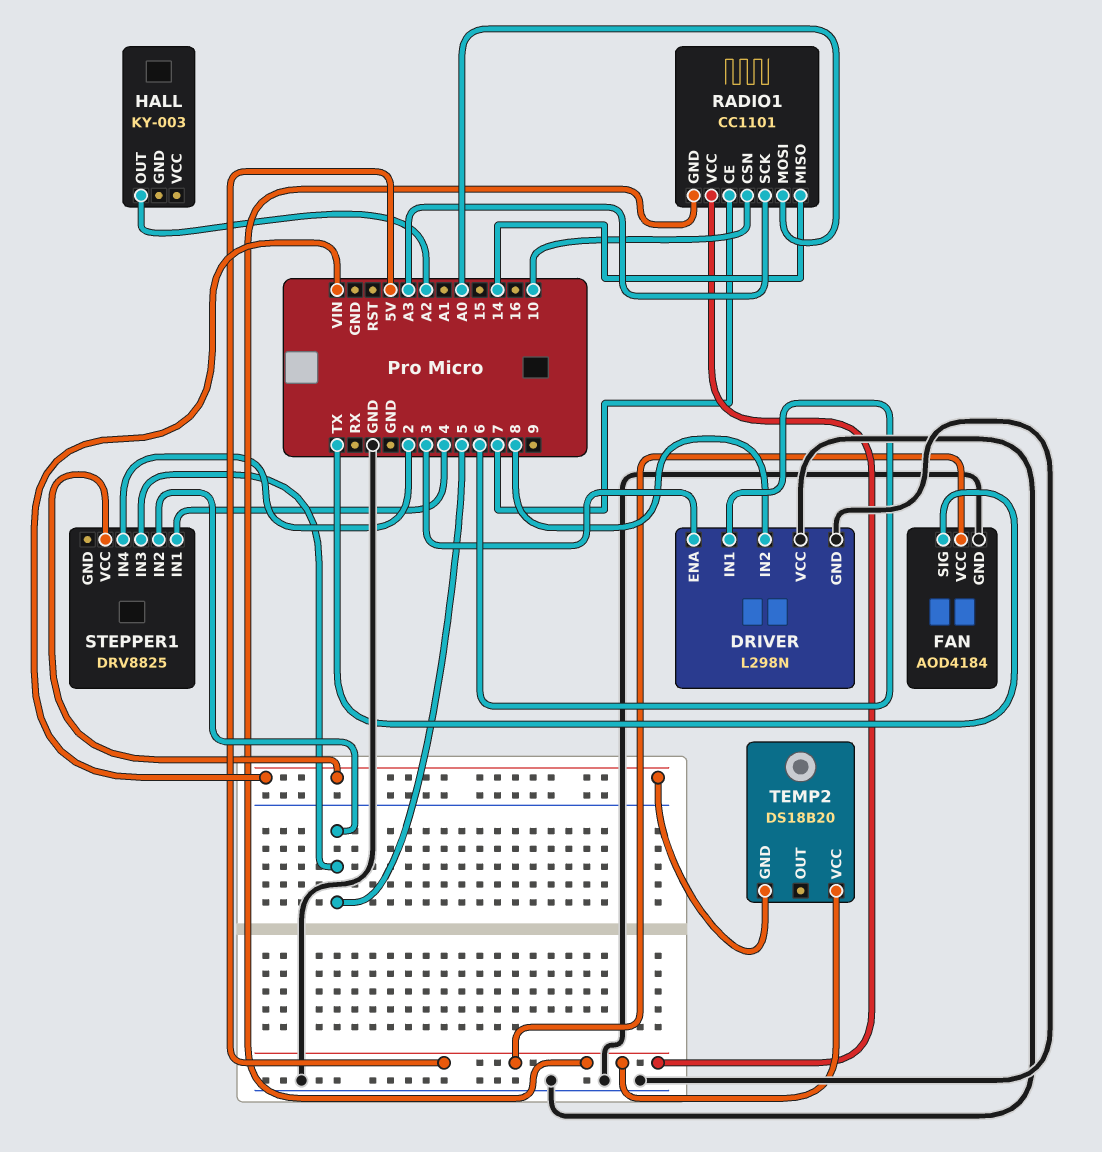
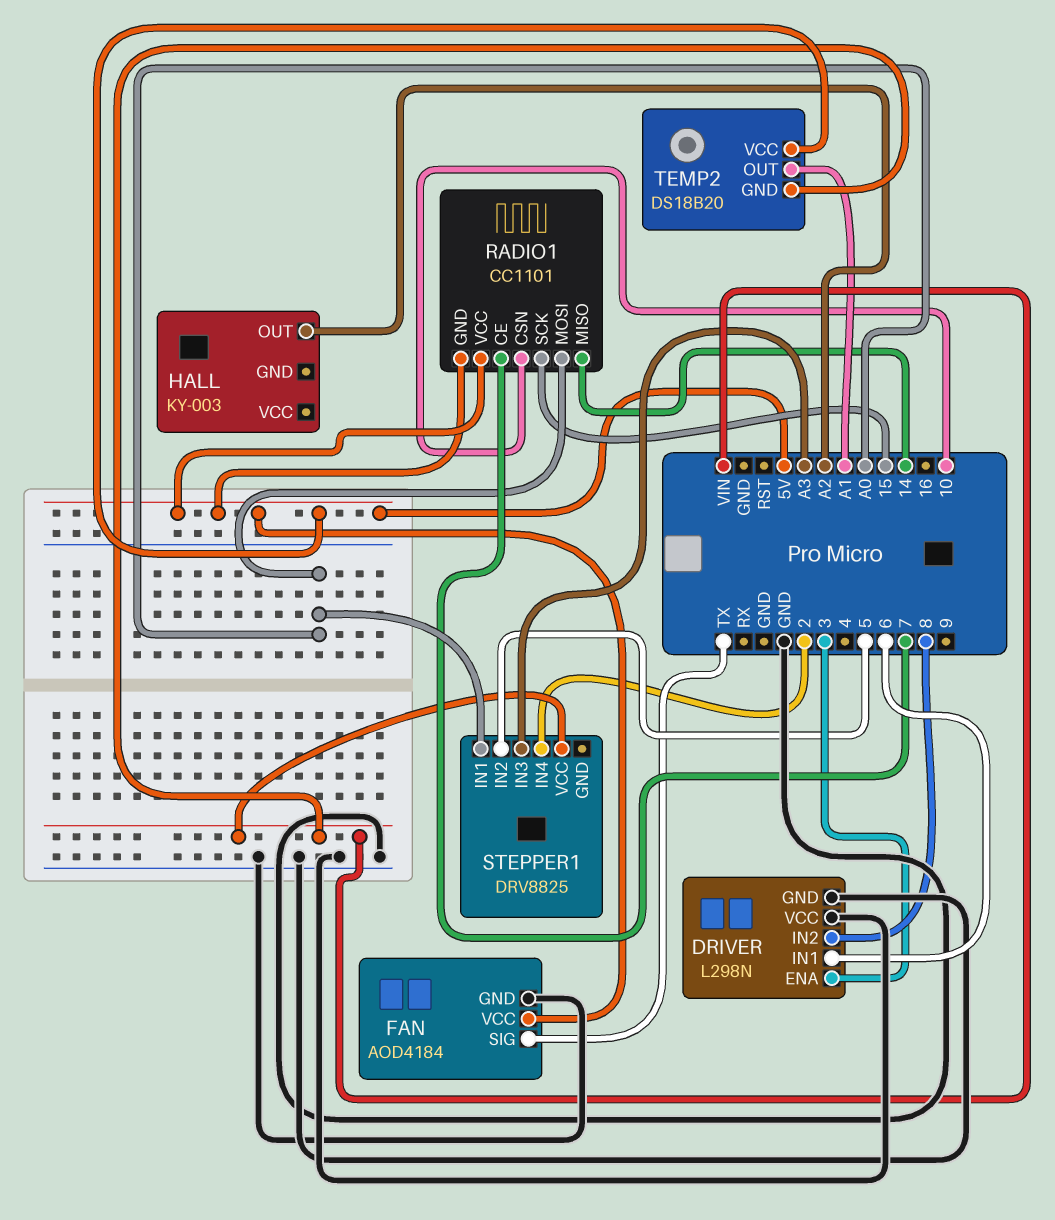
RADIO1 pin SCK: A3 -> 15
STEPPER1 pin IN1: 4 -> A0
STEPPER1 pin IN3: 5 -> A3
TEMP2 pin OUT: none -> A1

